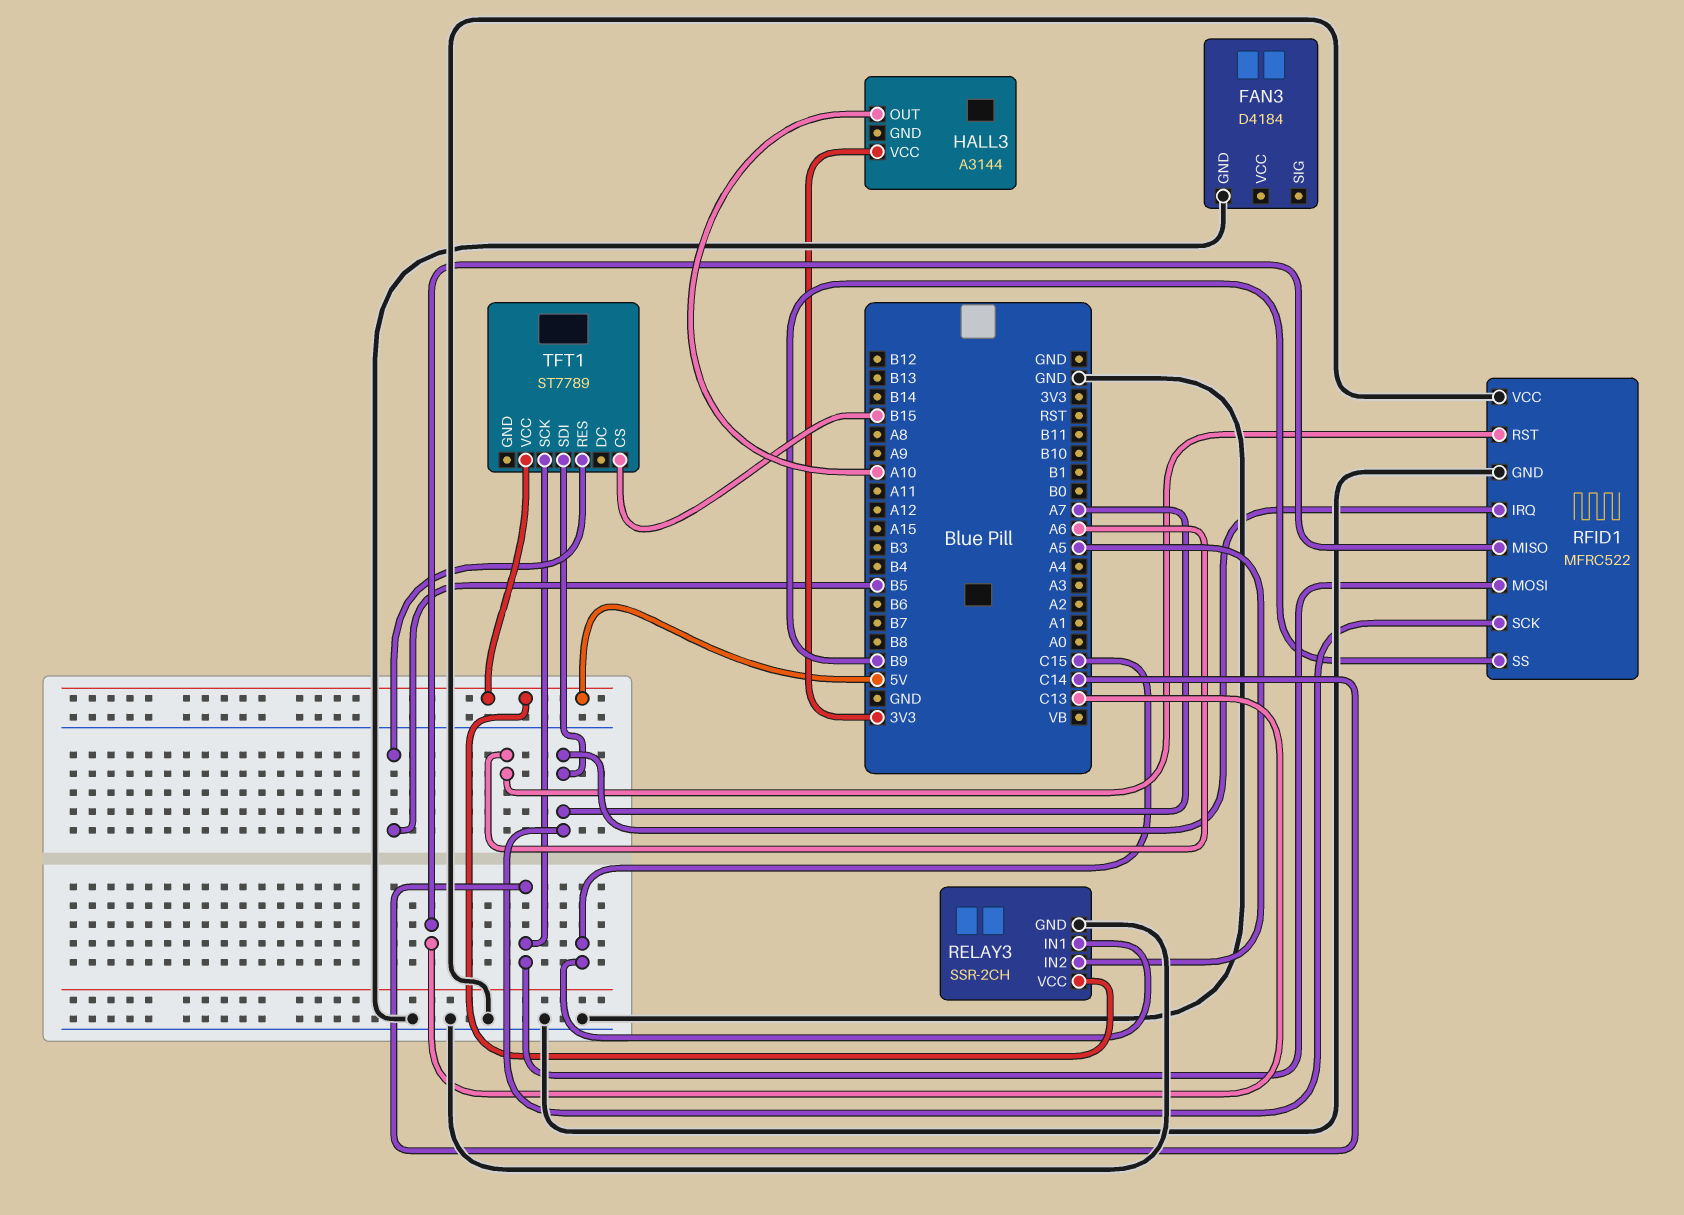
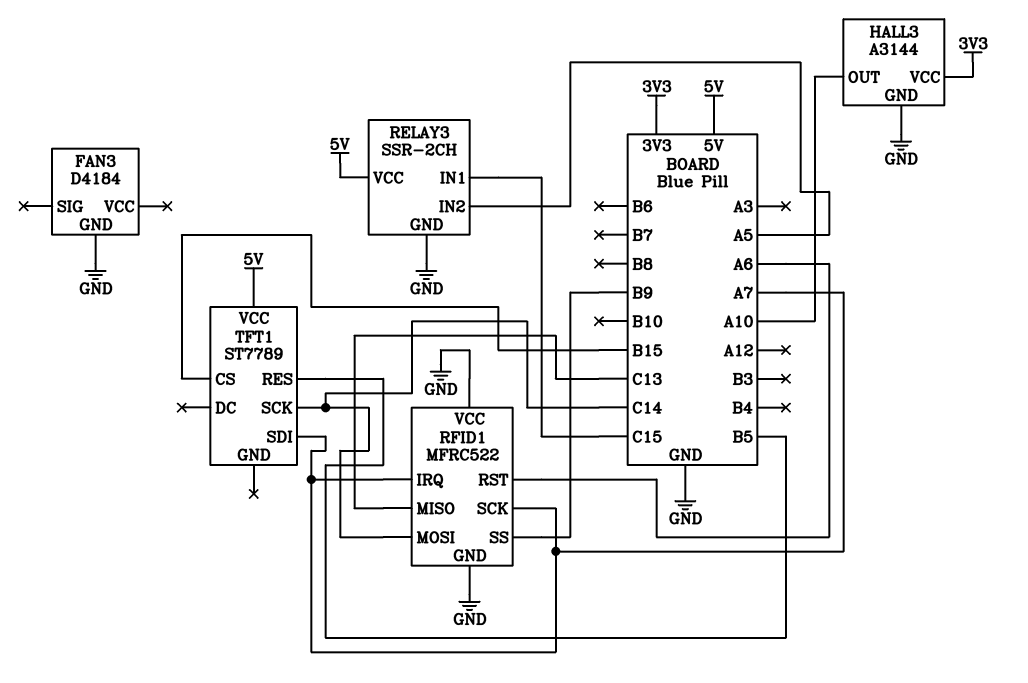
HALL3 pin GND: none -> GND

